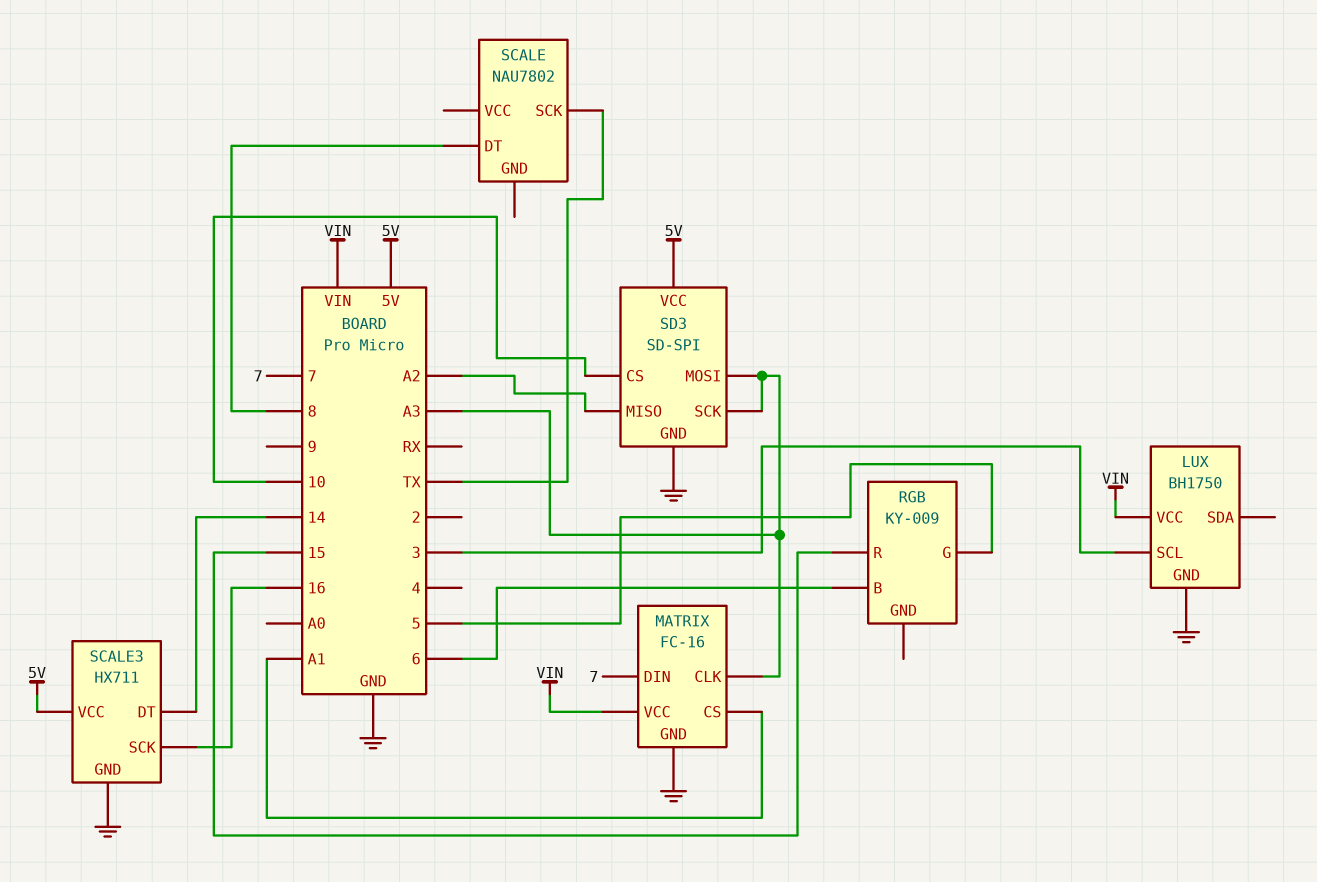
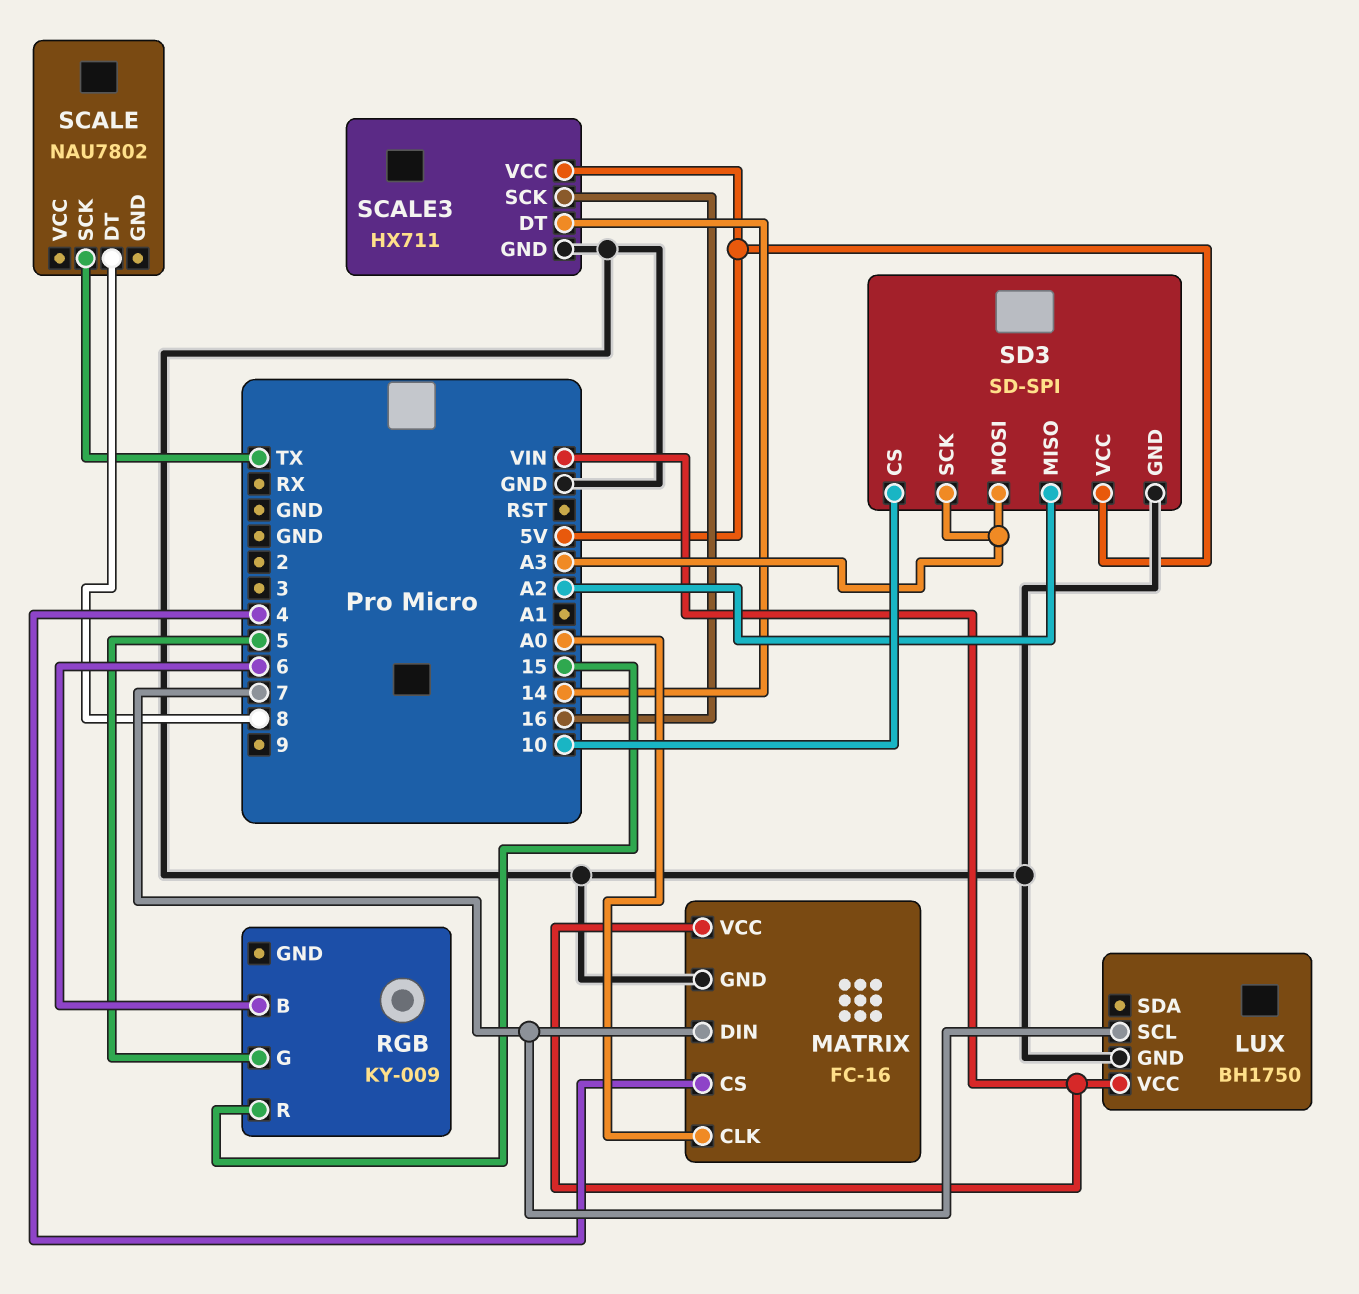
LUX pin SCL: 3 -> 7
MATRIX pin CLK: A3 -> A0
MATRIX pin CS: A1 -> 4

